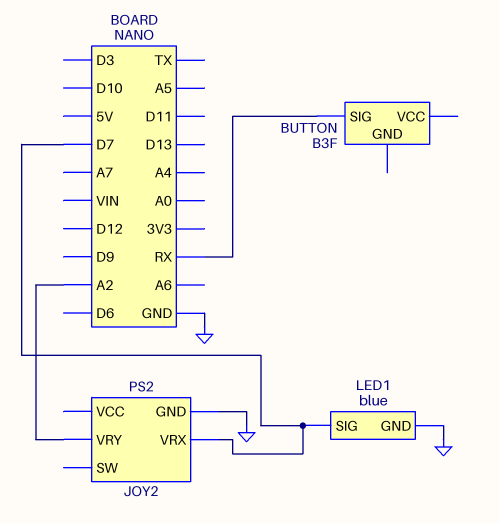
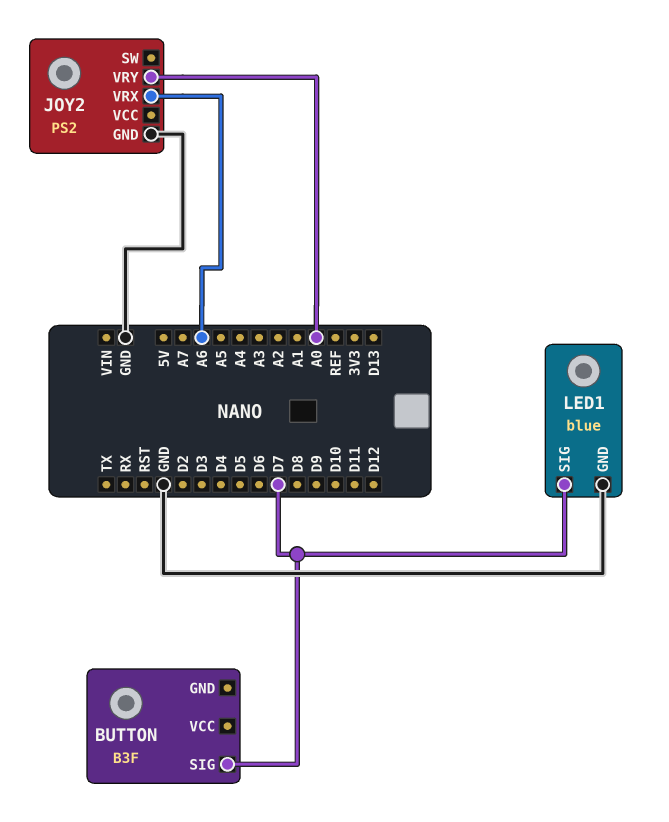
BUTTON pin SIG: RX -> D7
JOY2 pin VRX: D7 -> A6
JOY2 pin VRY: A2 -> A0

